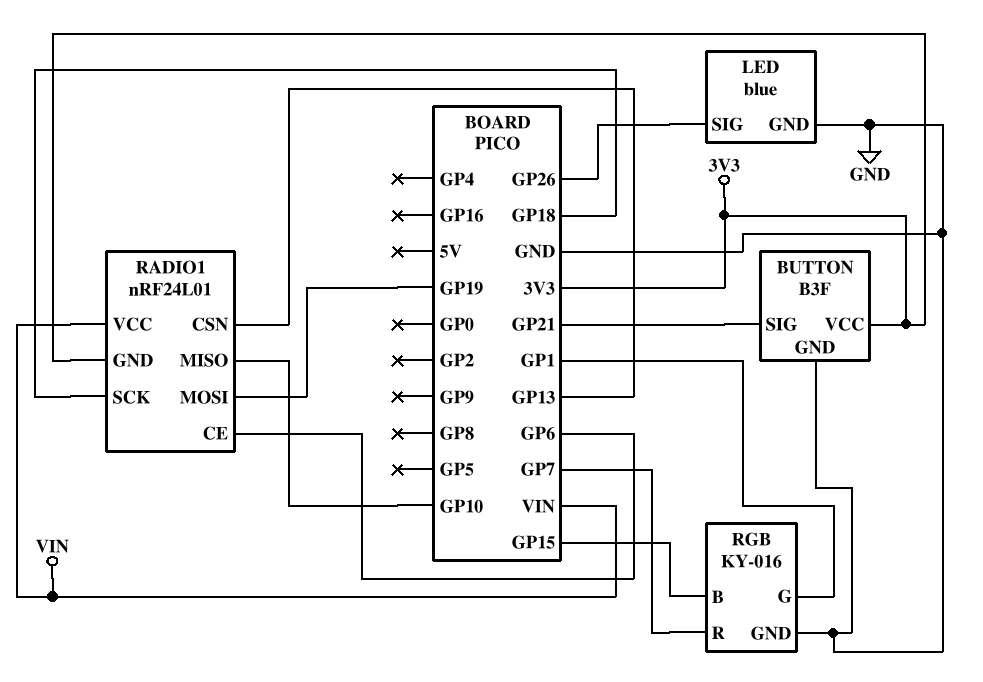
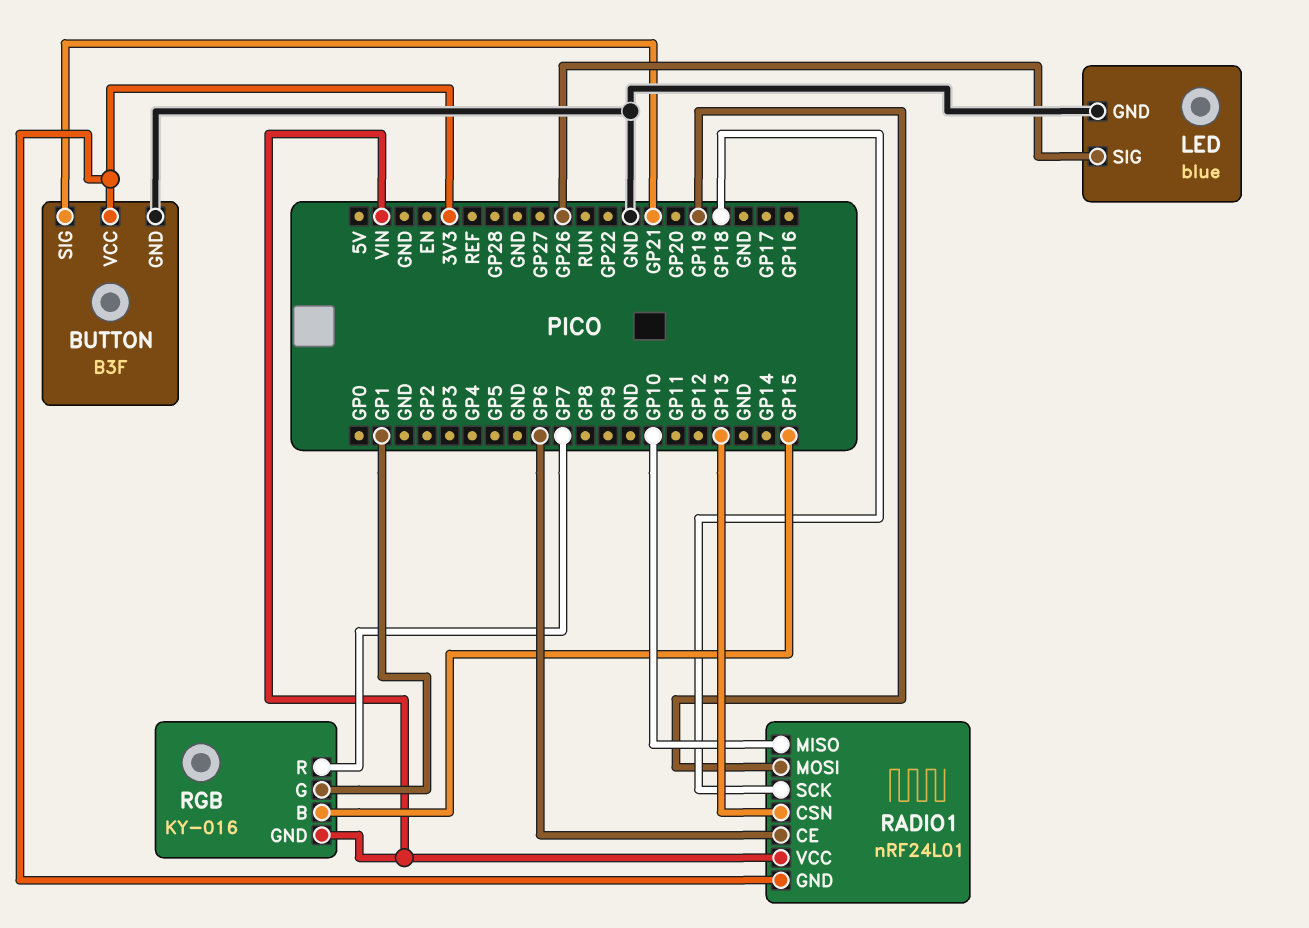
RGB pin GND: GND -> VIN

